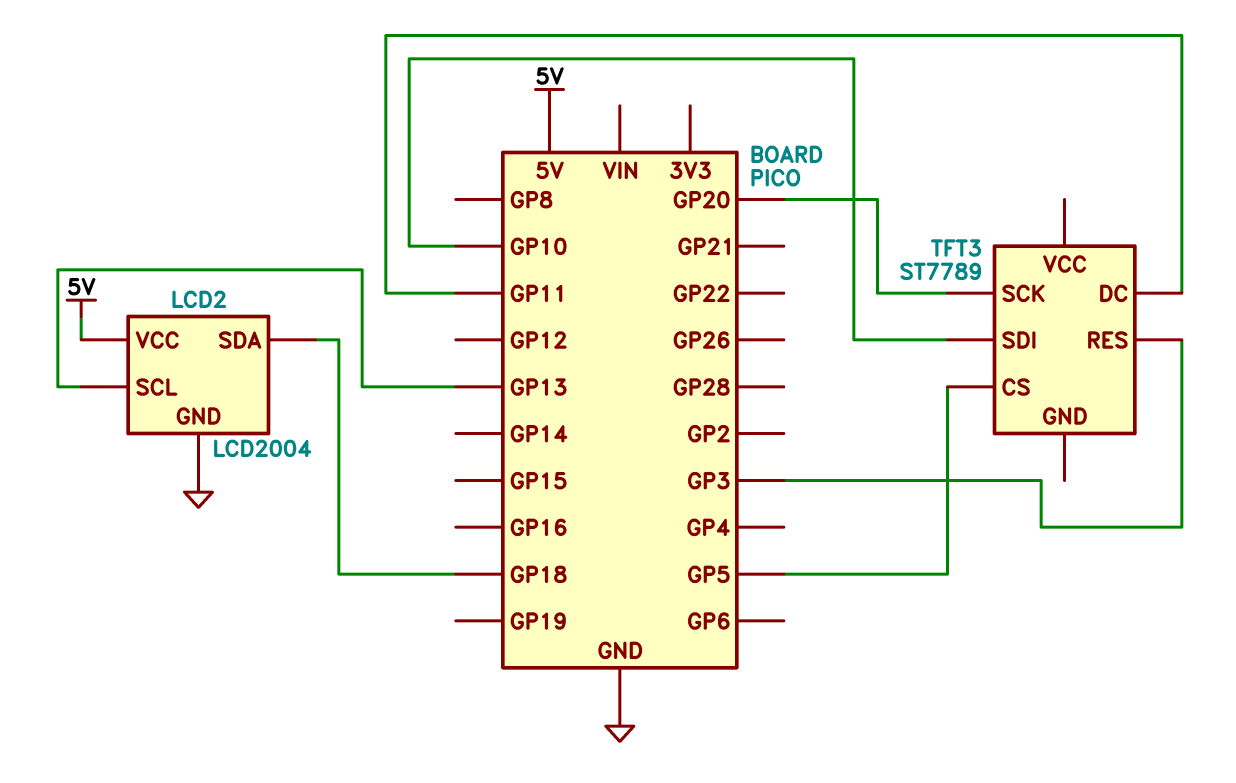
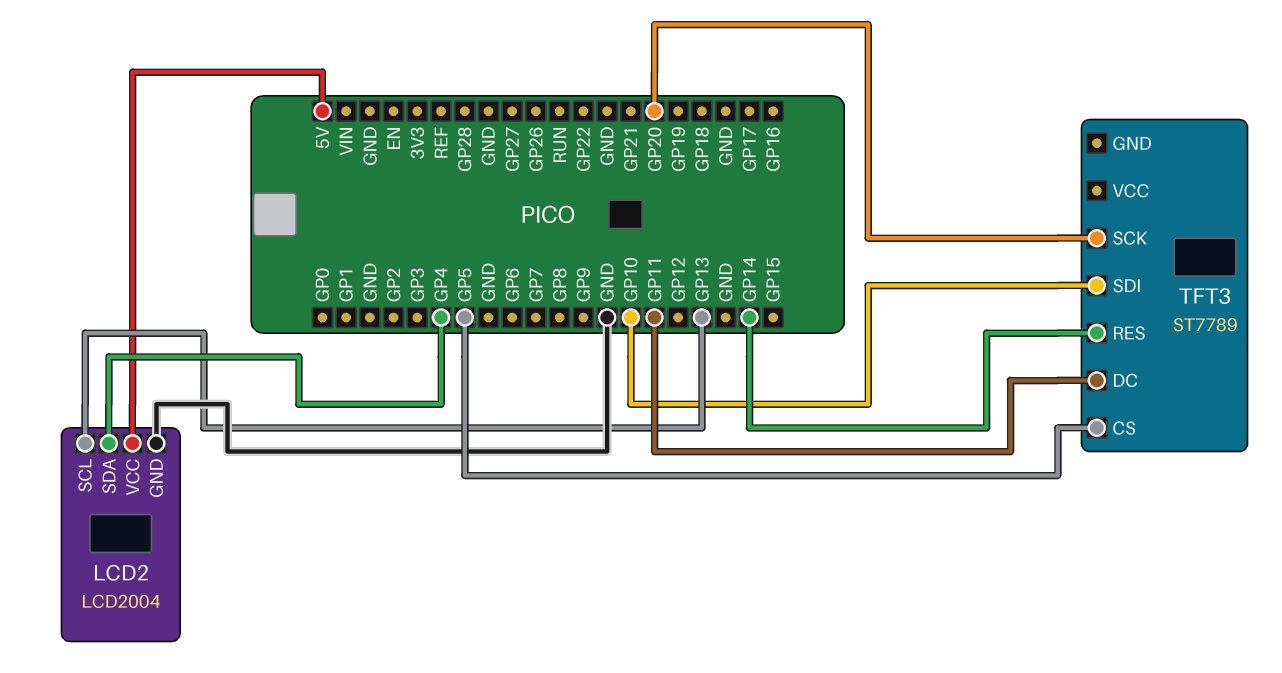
LCD2 pin SDA: GP18 -> GP4
TFT3 pin RES: GP3 -> GP14

